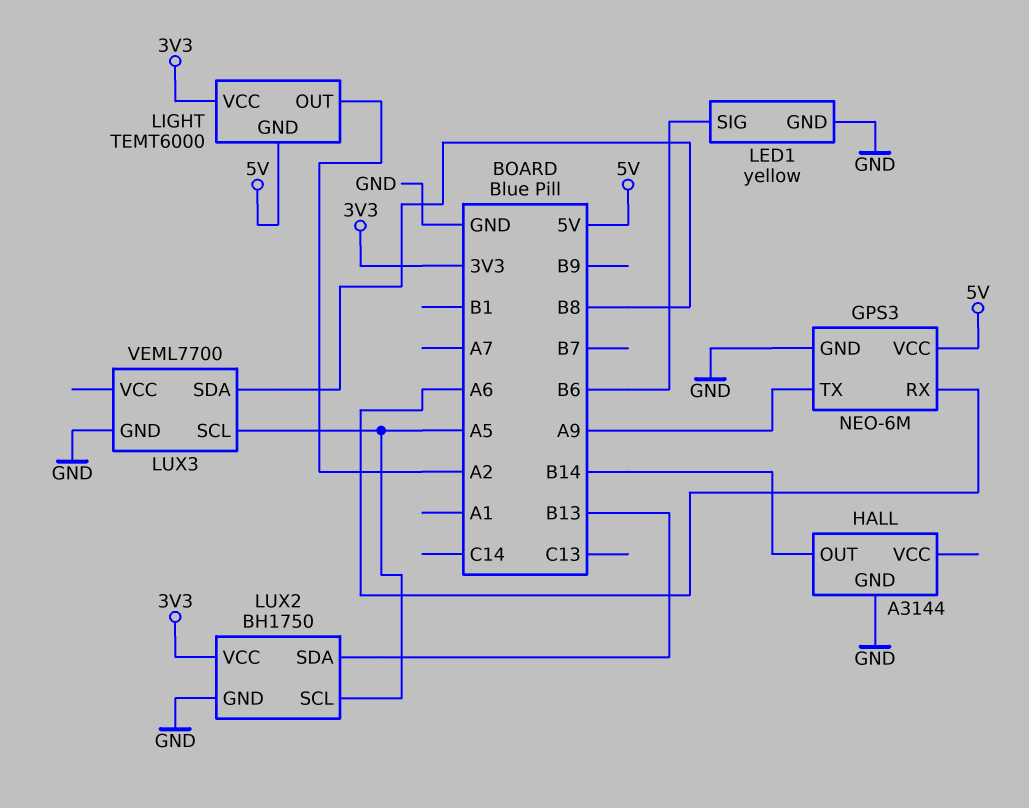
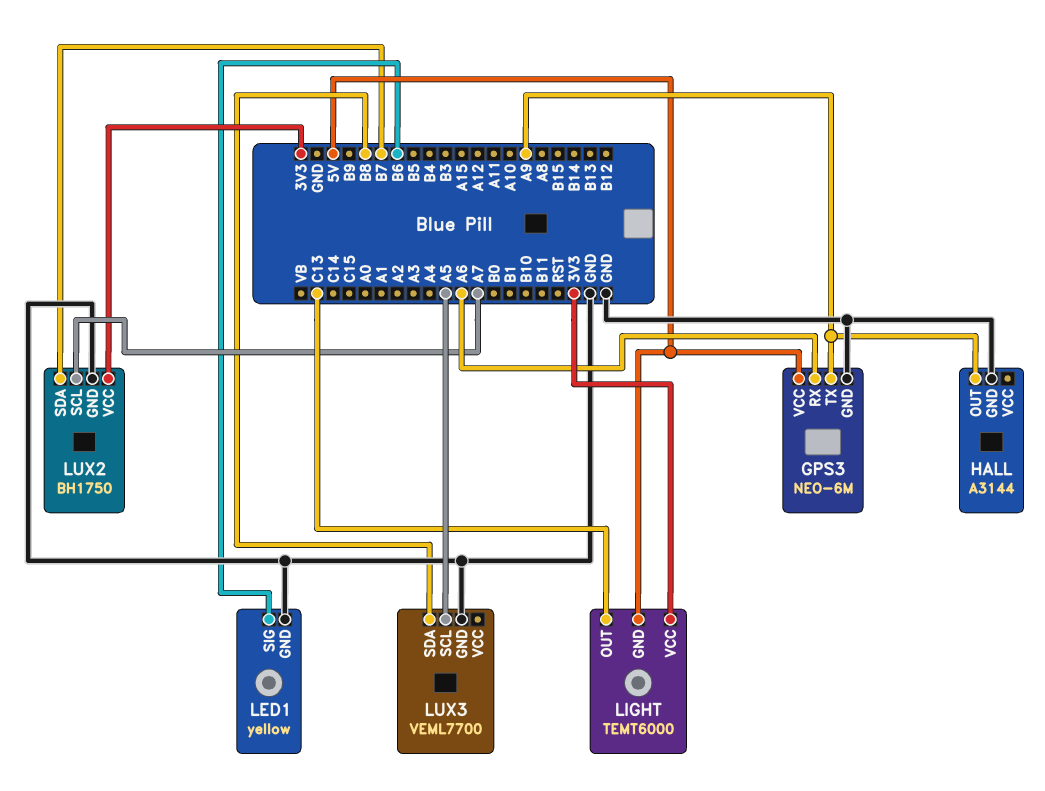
HALL pin OUT: B14 -> A9
LIGHT pin OUT: A2 -> C13
LUX2 pin SCL: A5 -> A7
LUX2 pin SDA: B13 -> B7

